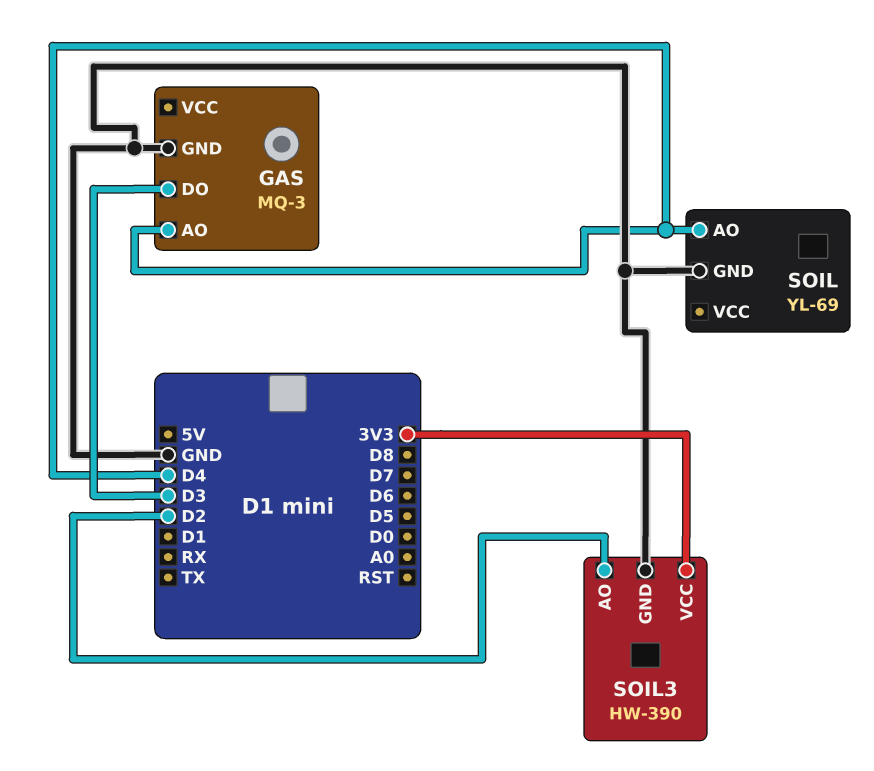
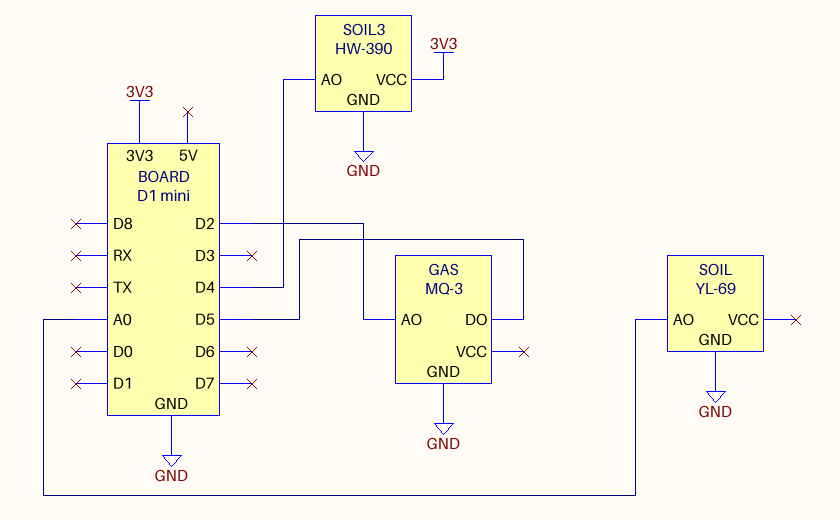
GAS pin AO: D4 -> D2
GAS pin DO: D3 -> D5
SOIL pin AO: D4 -> A0
SOIL3 pin AO: D2 -> D4

